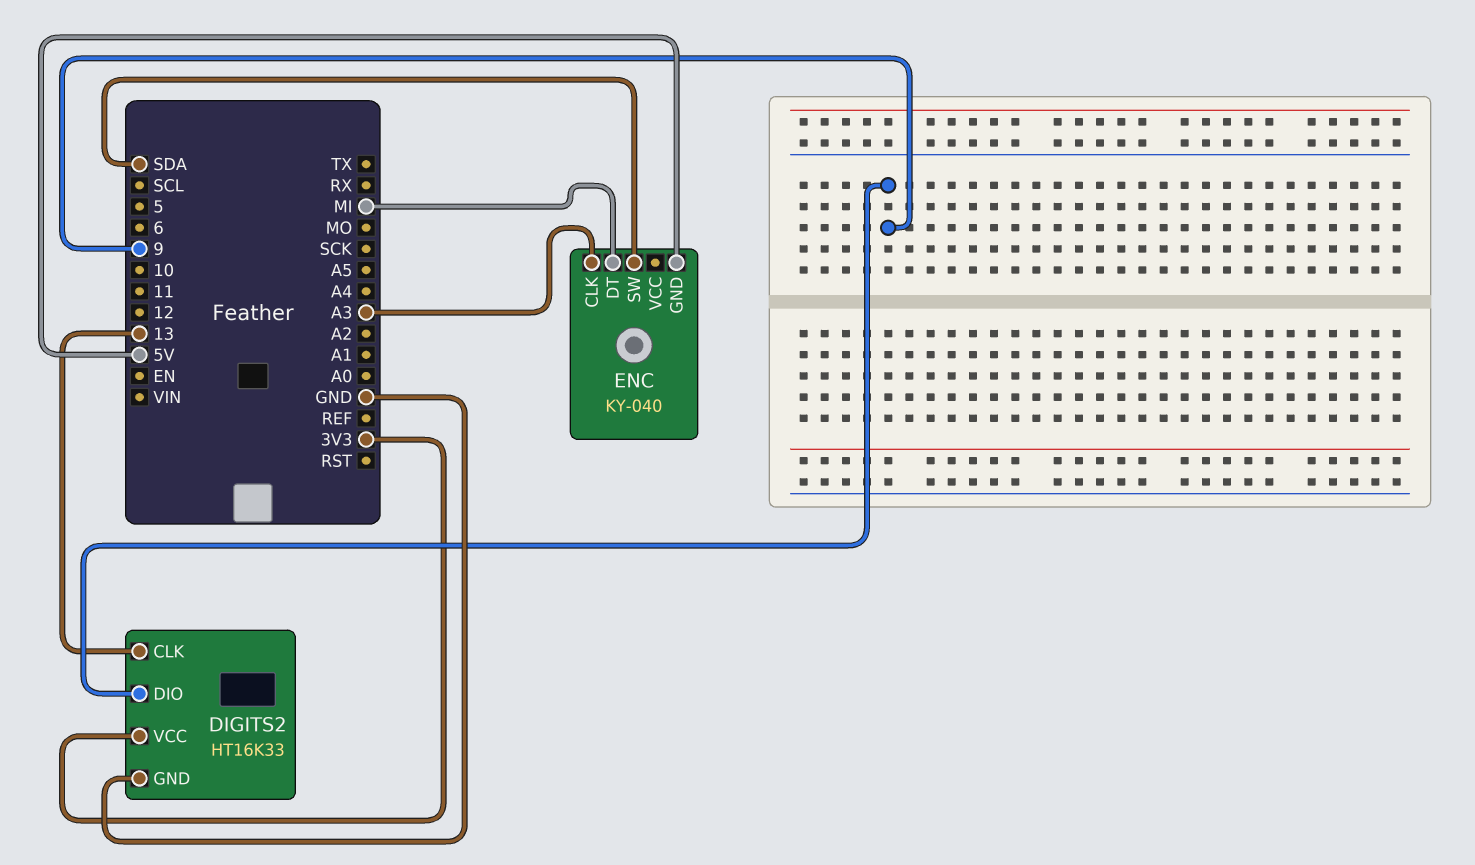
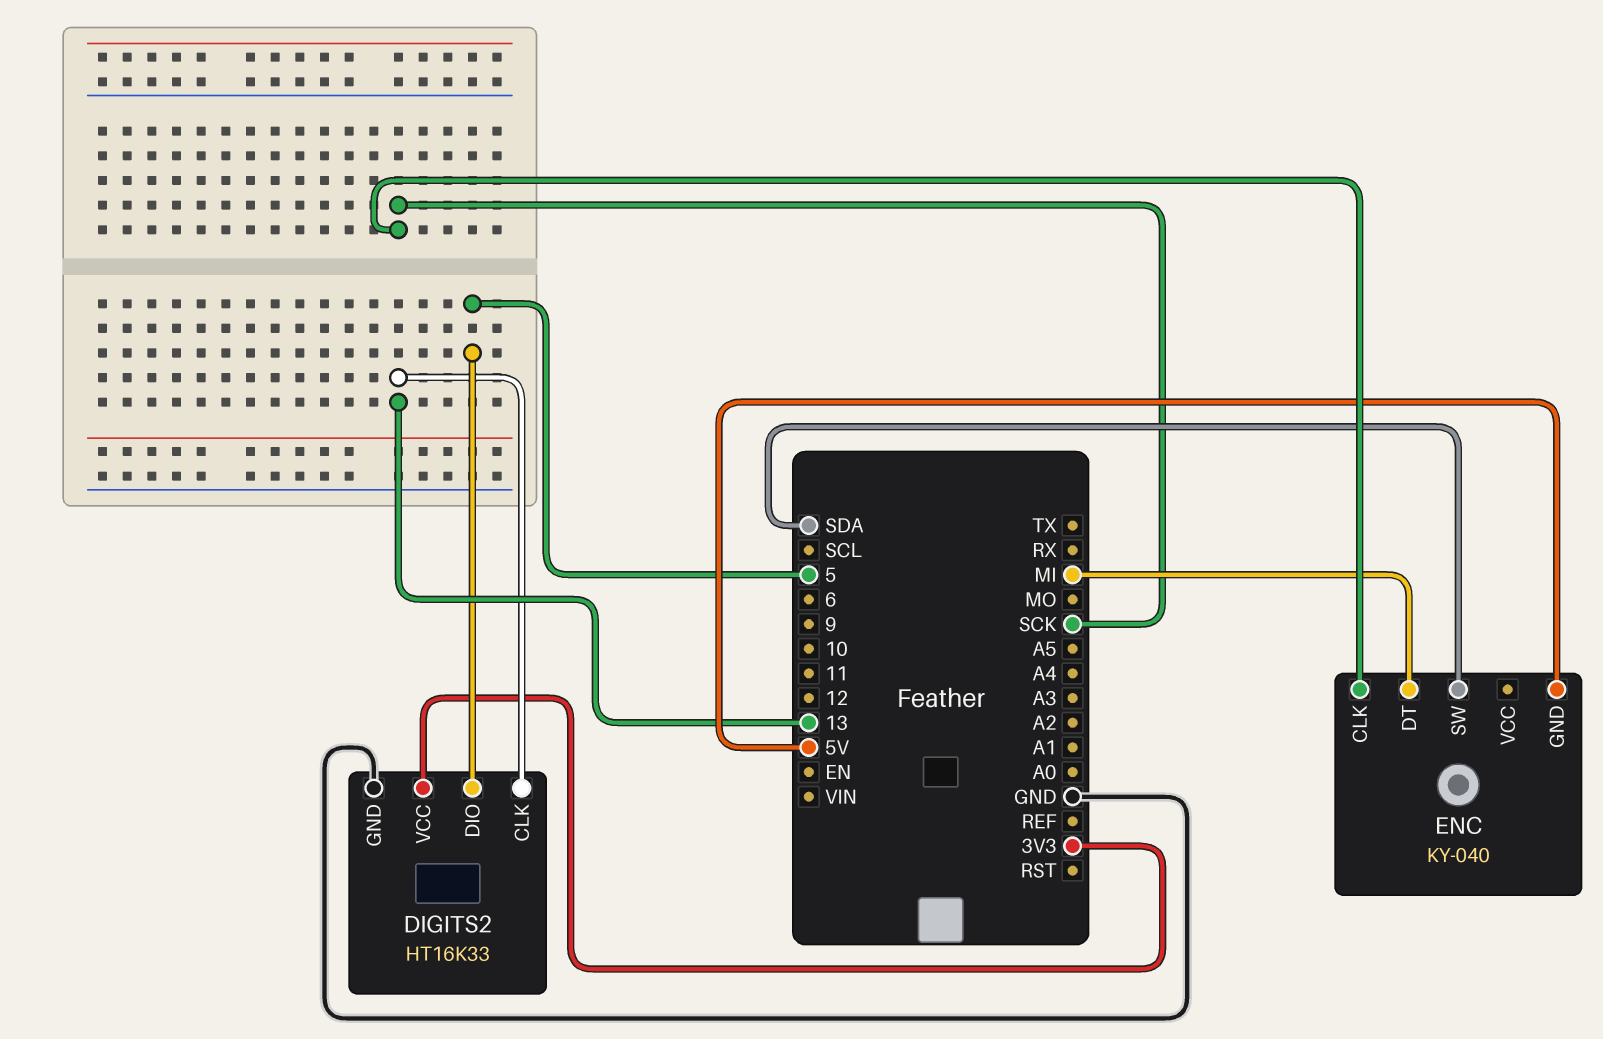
DIGITS2 pin DIO: 9 -> 5
ENC pin CLK: A3 -> SCK

